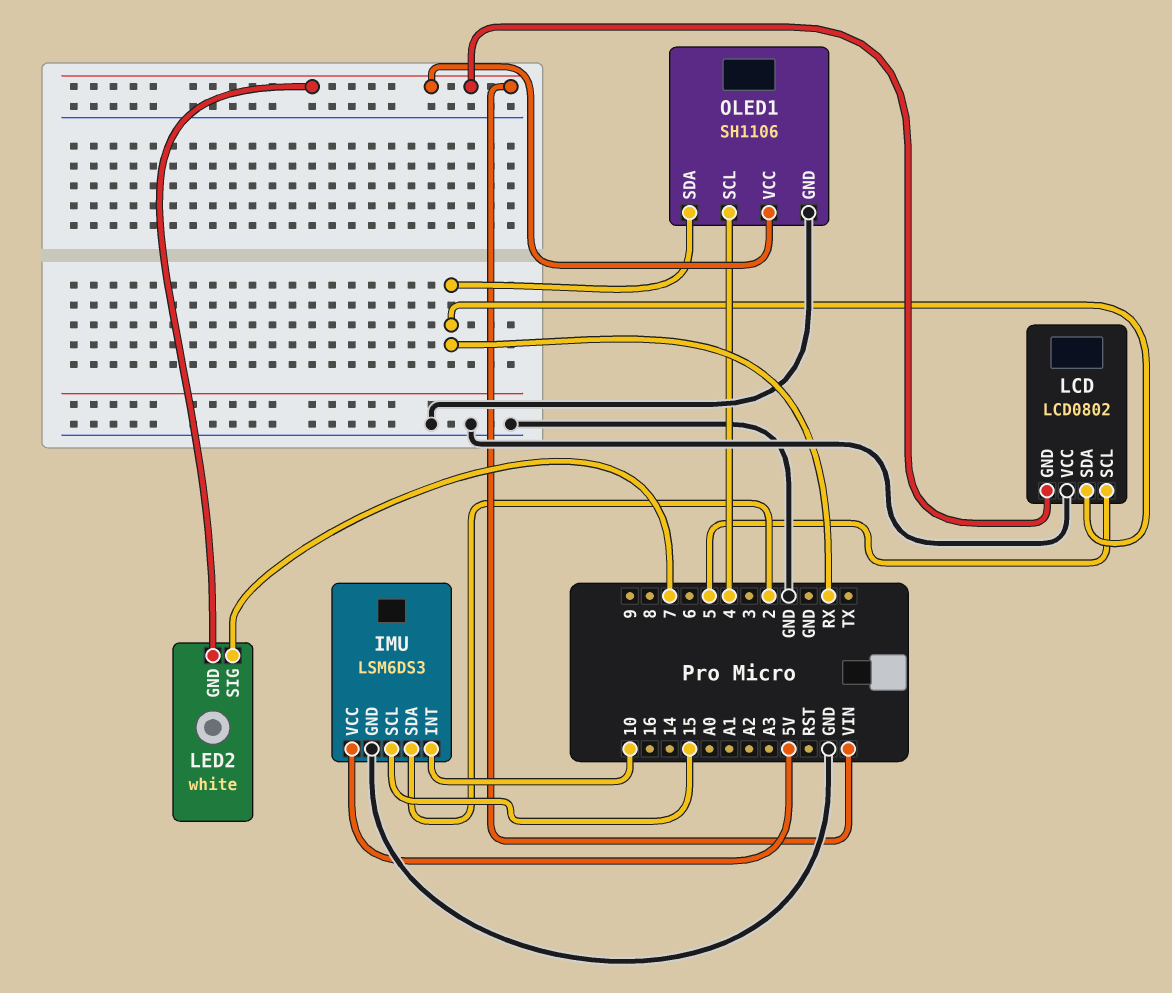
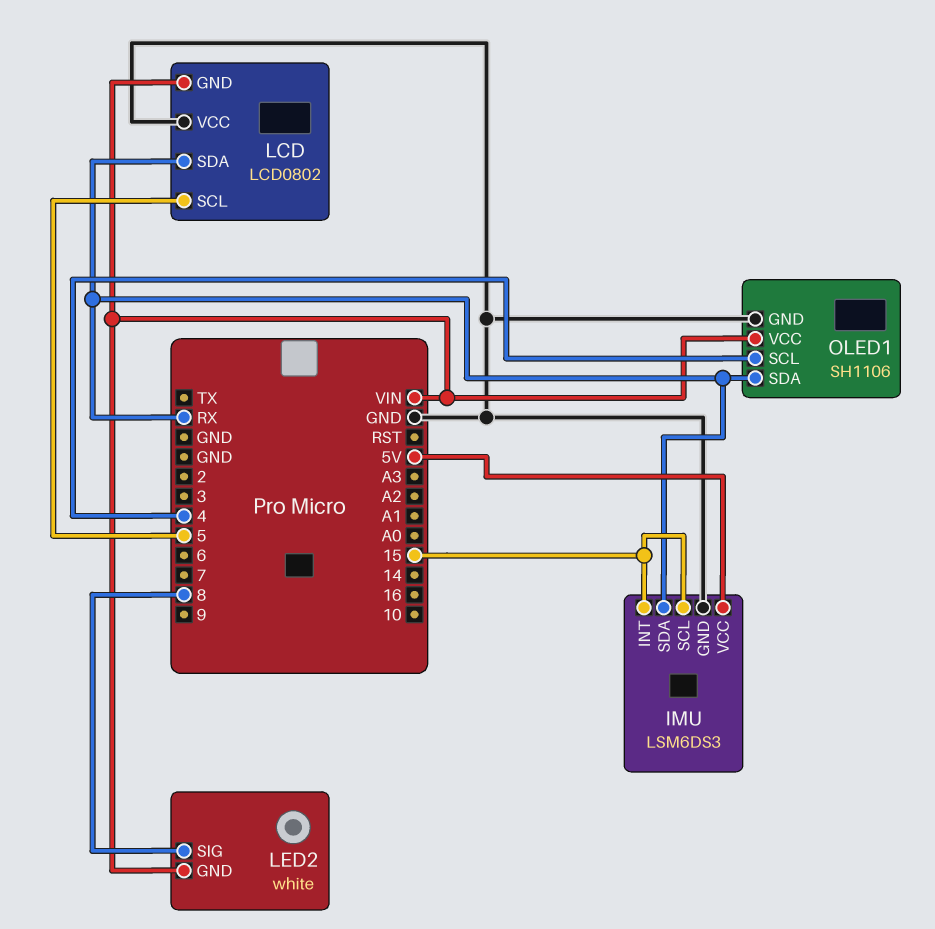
IMU pin INT: 10 -> 15
IMU pin SDA: 2 -> RX
LED2 pin SIG: 7 -> 8

